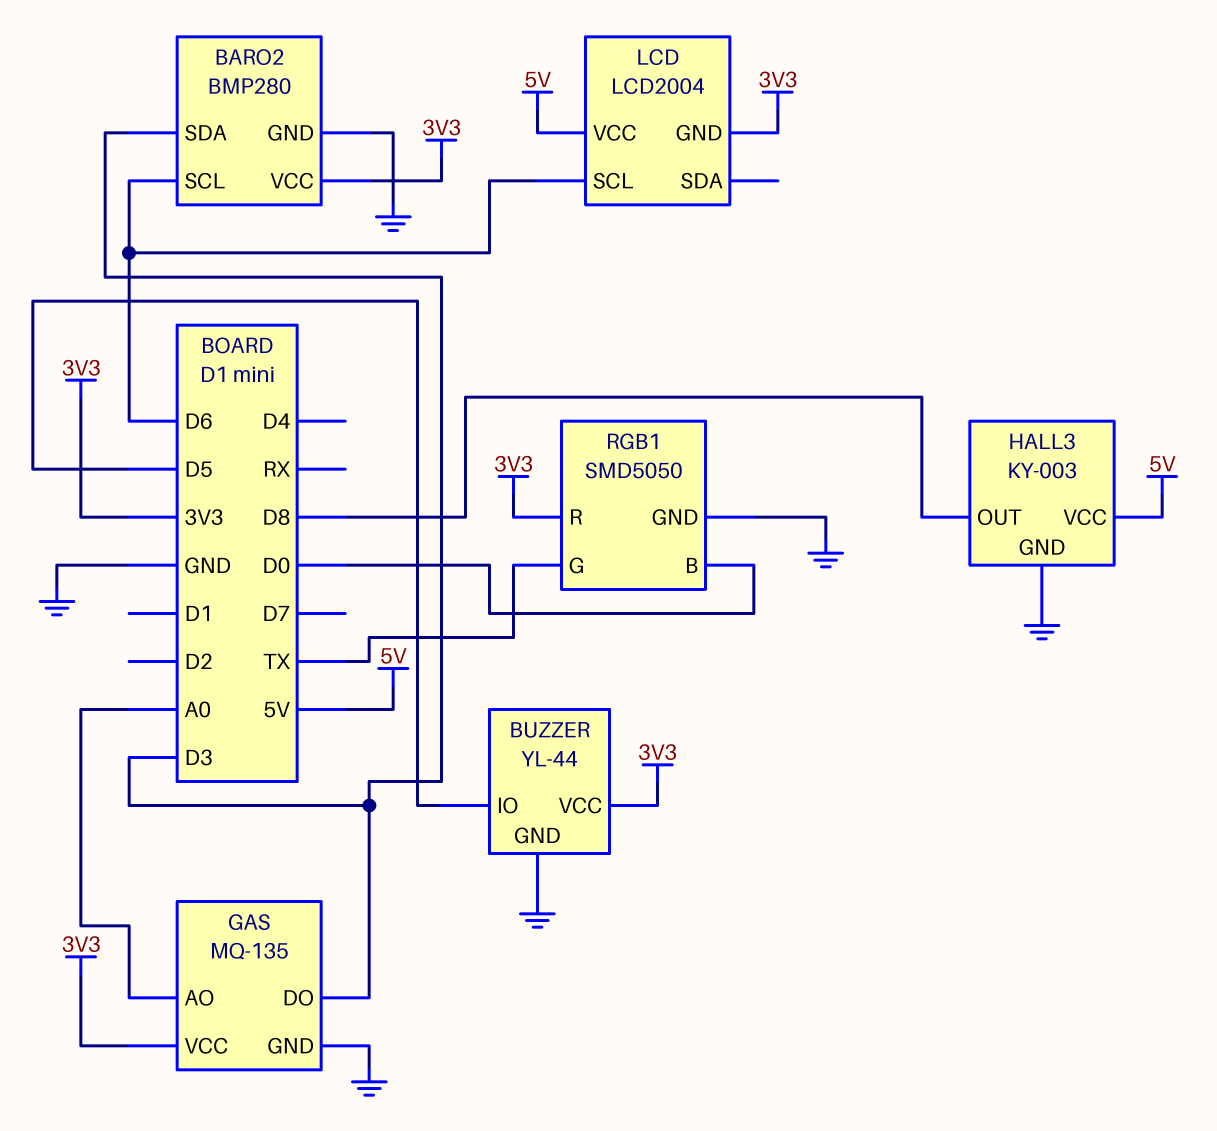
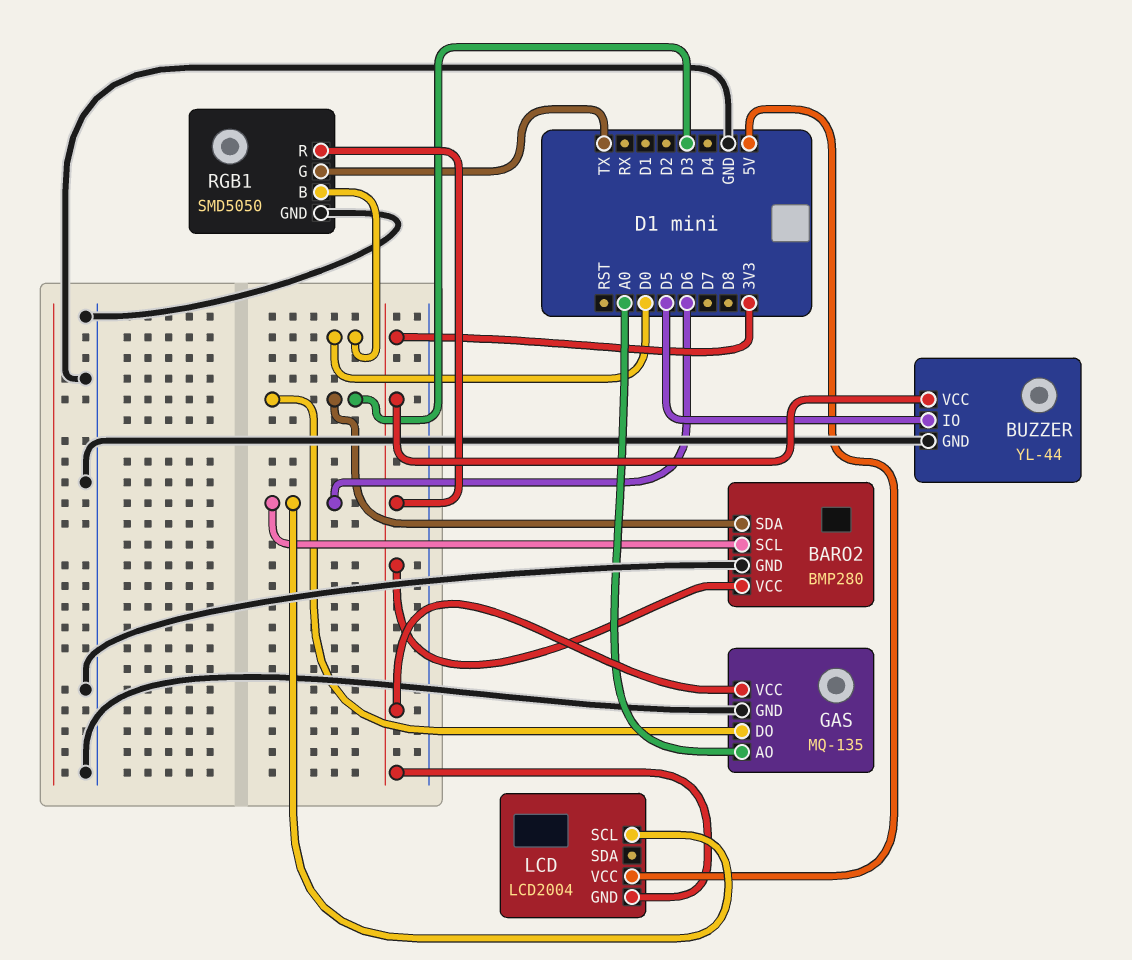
HALL3: KY-003 -> none
HALL3 pin GND: GND -> none
HALL3 pin OUT: D8 -> none
HALL3 pin VCC: 5V -> none

